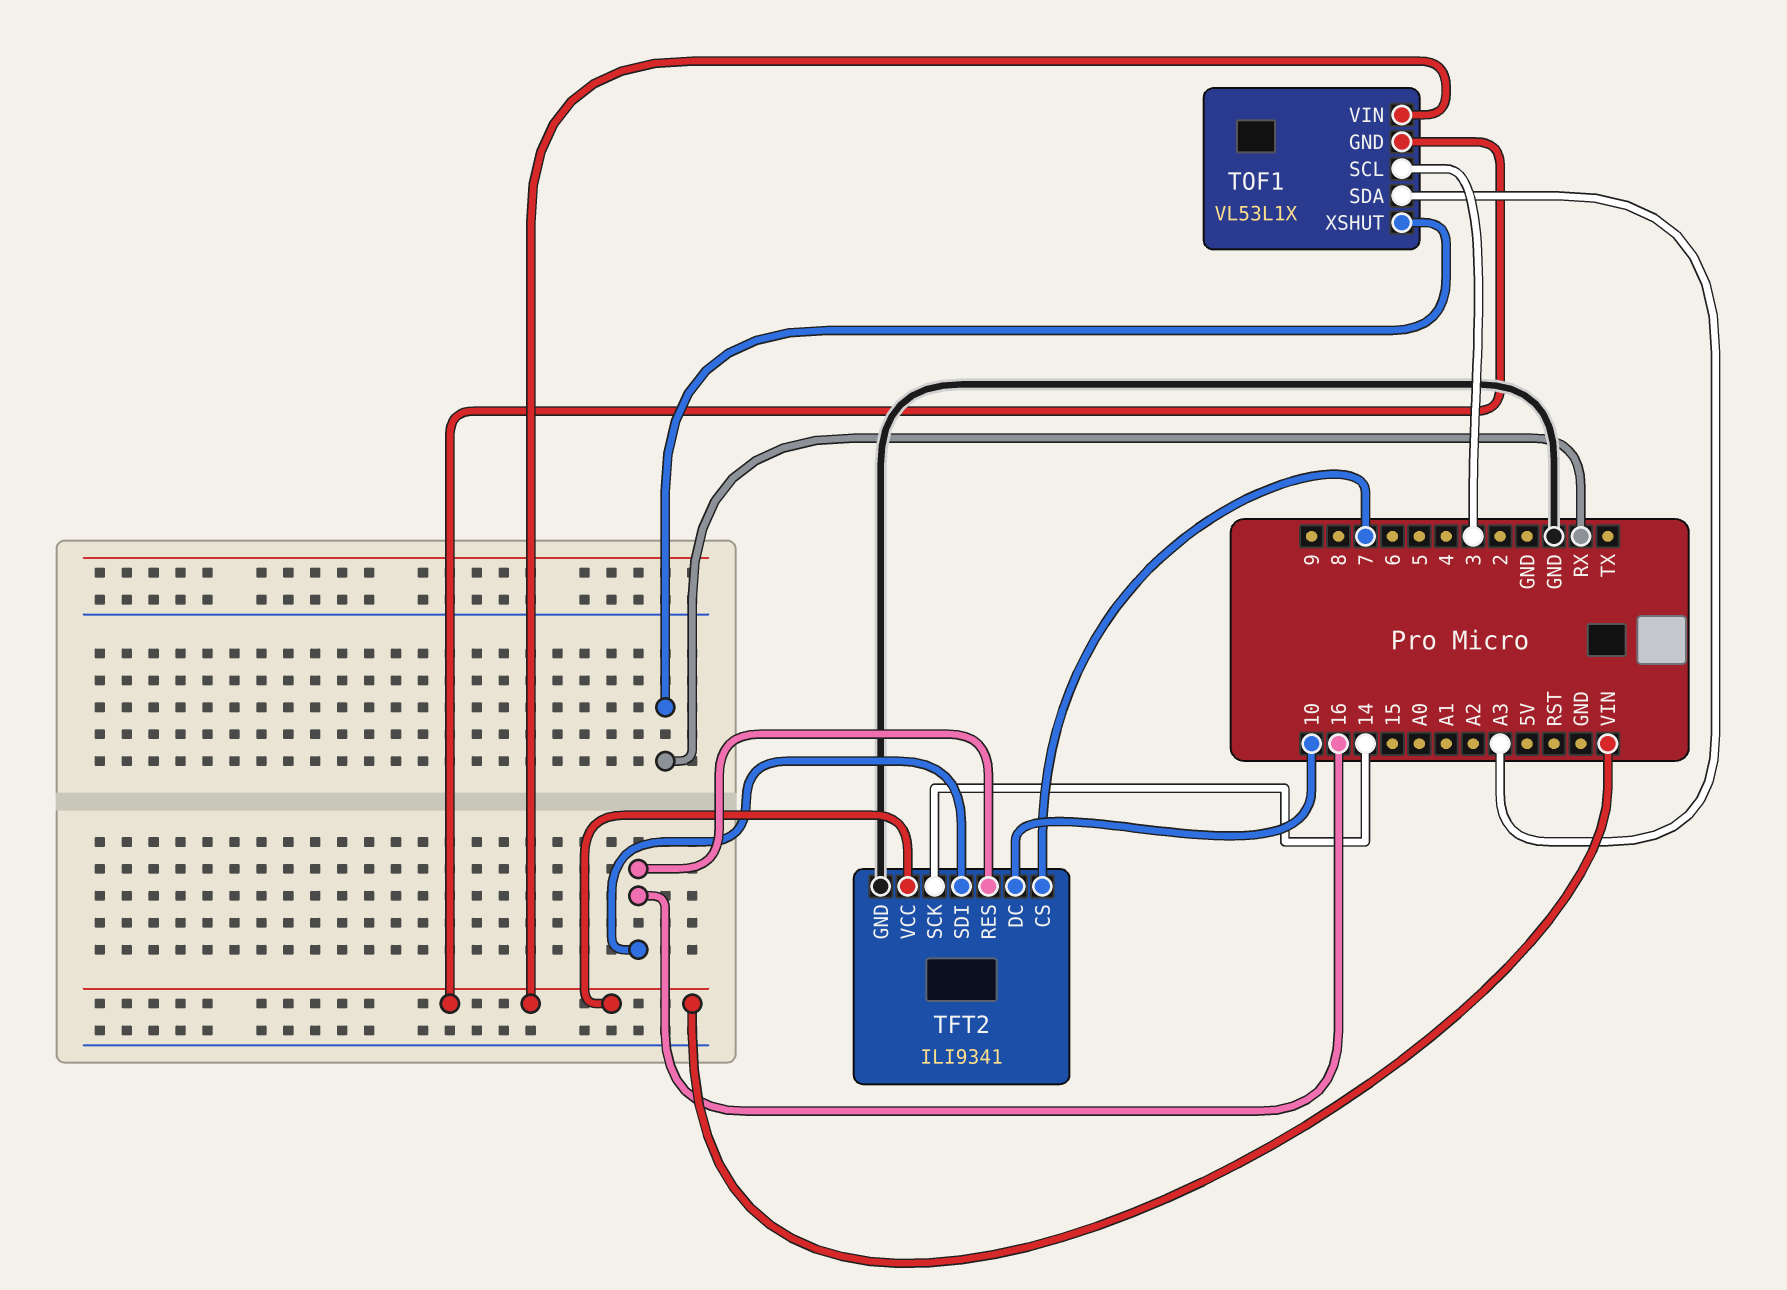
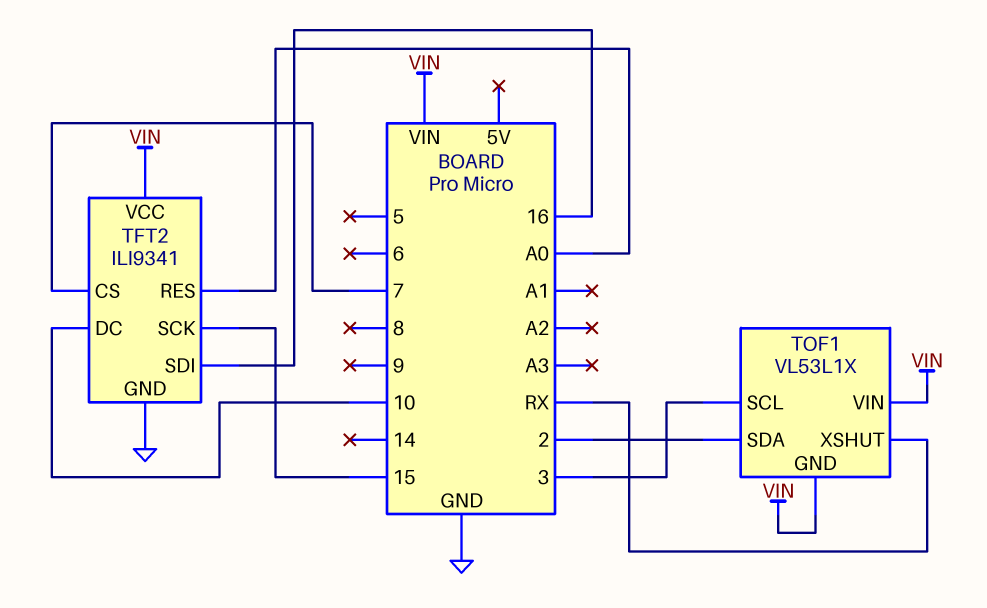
TFT2 pin RES: 16 -> A0
TFT2 pin SCK: 14 -> 15
TOF1 pin SDA: A3 -> 2

